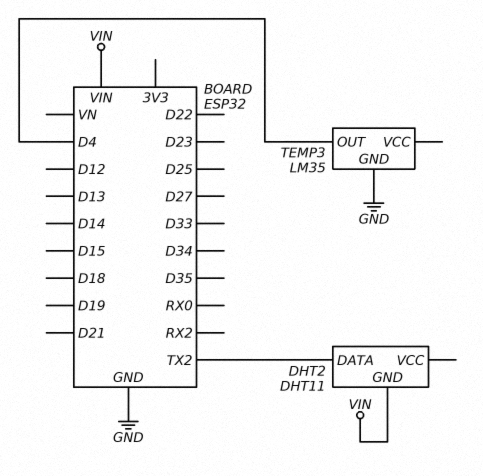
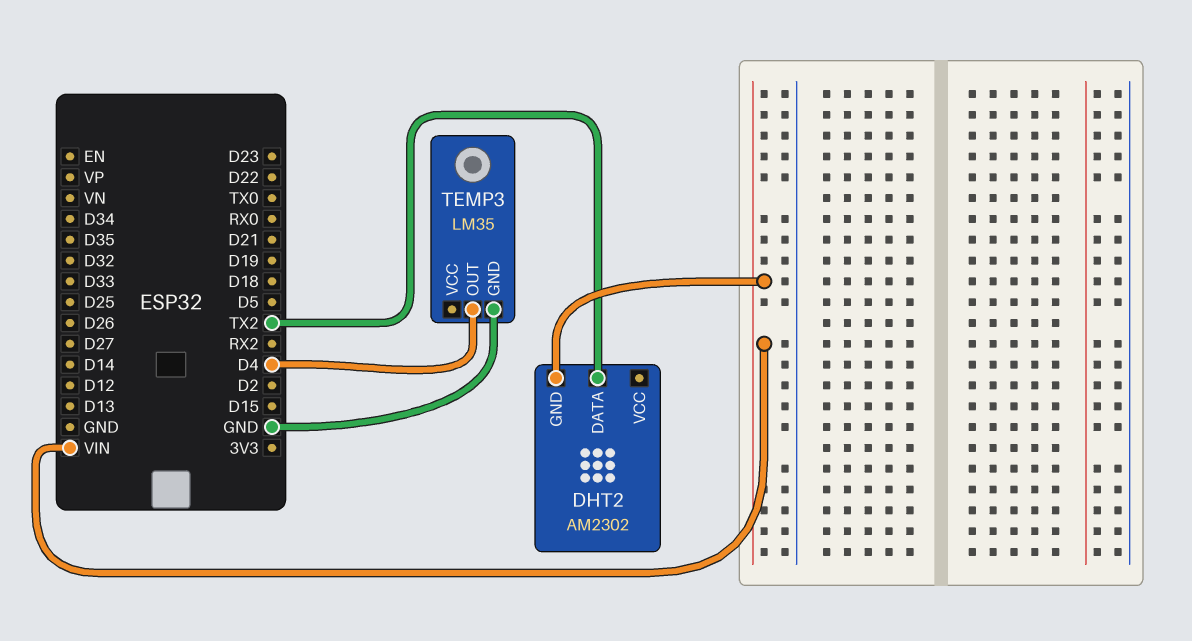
DHT2: DHT11 -> AM2302

